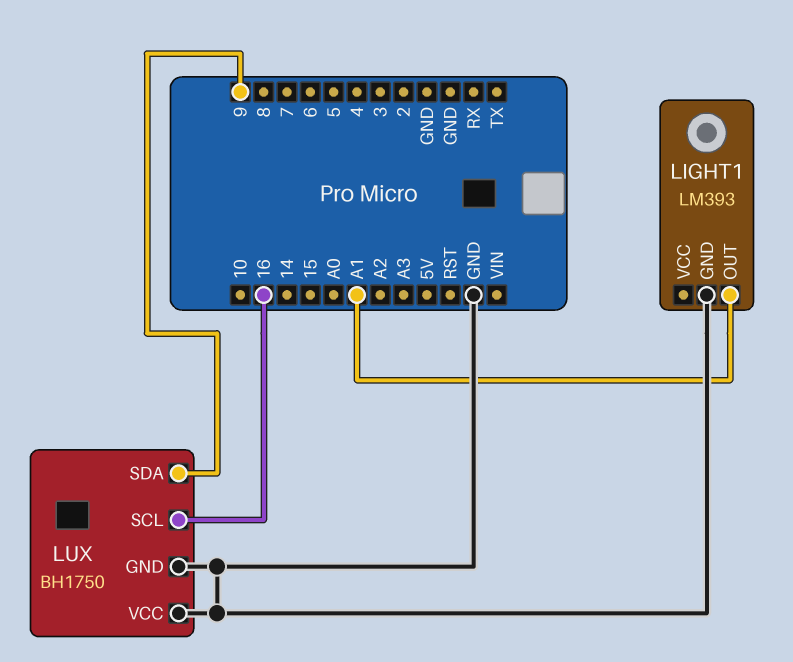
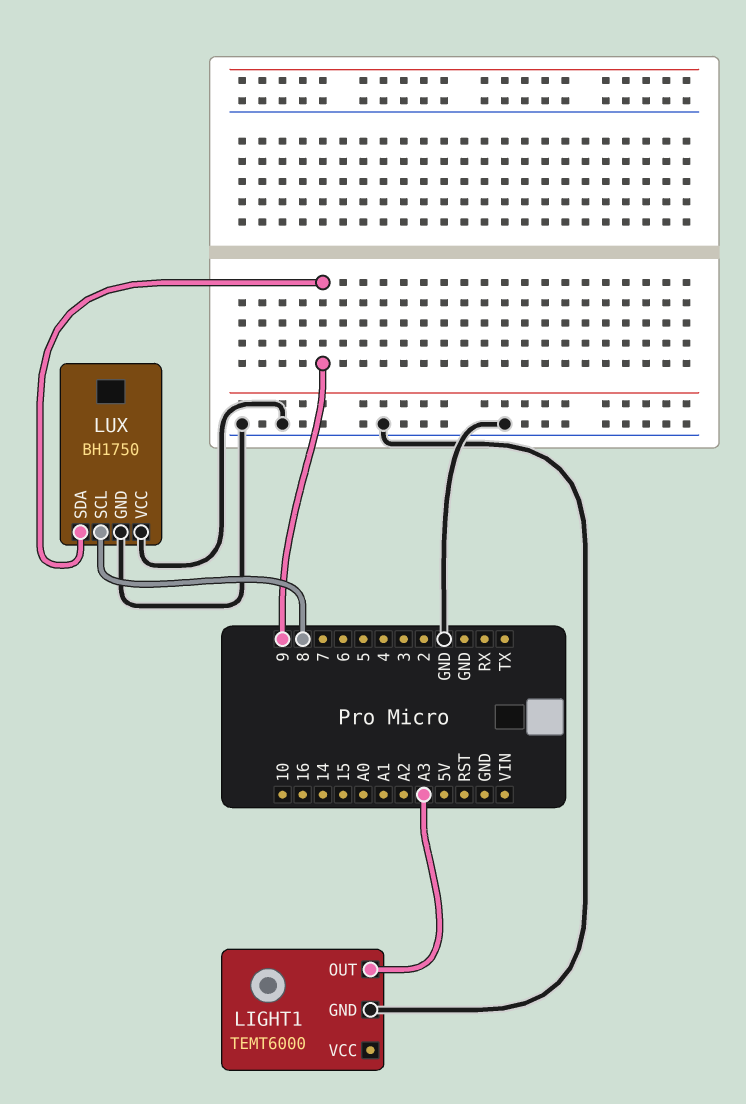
LIGHT1: LM393 -> TEMT6000
LIGHT1 pin OUT: A1 -> A3
LUX pin SCL: 16 -> 8

